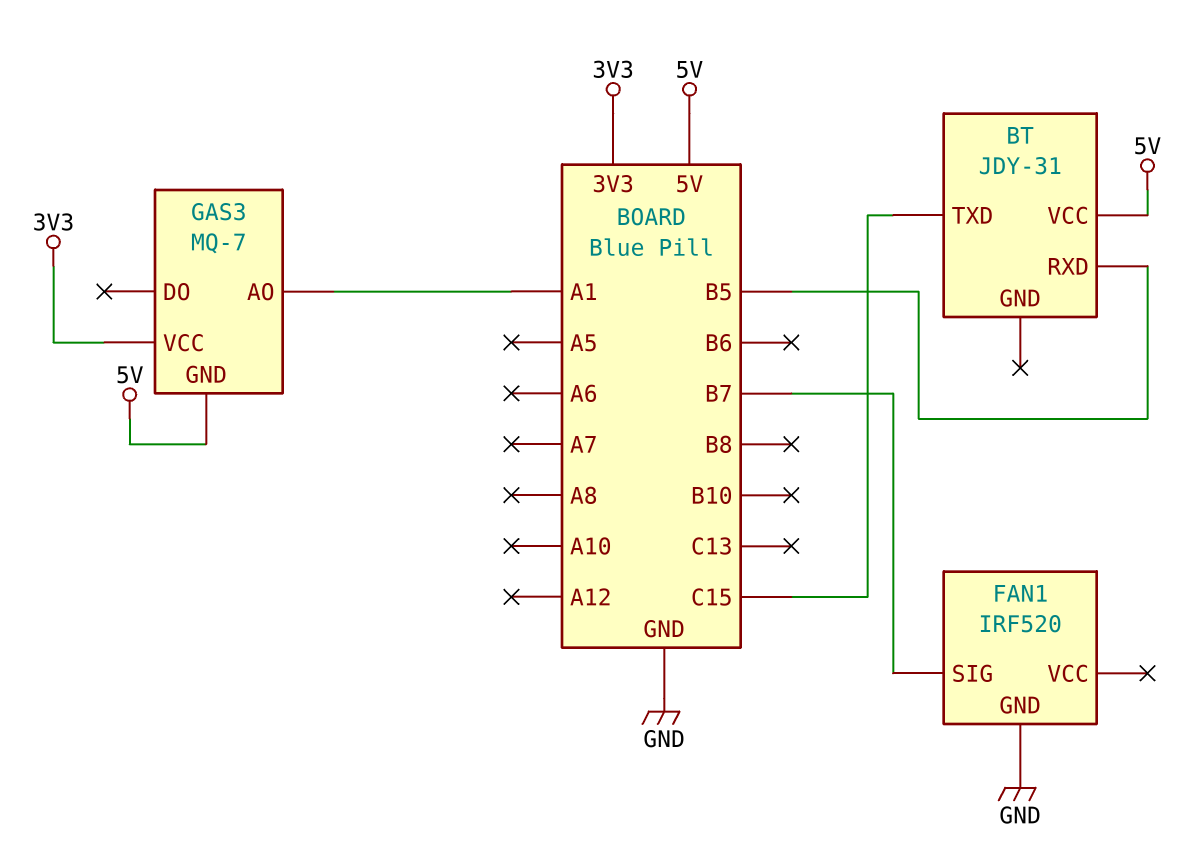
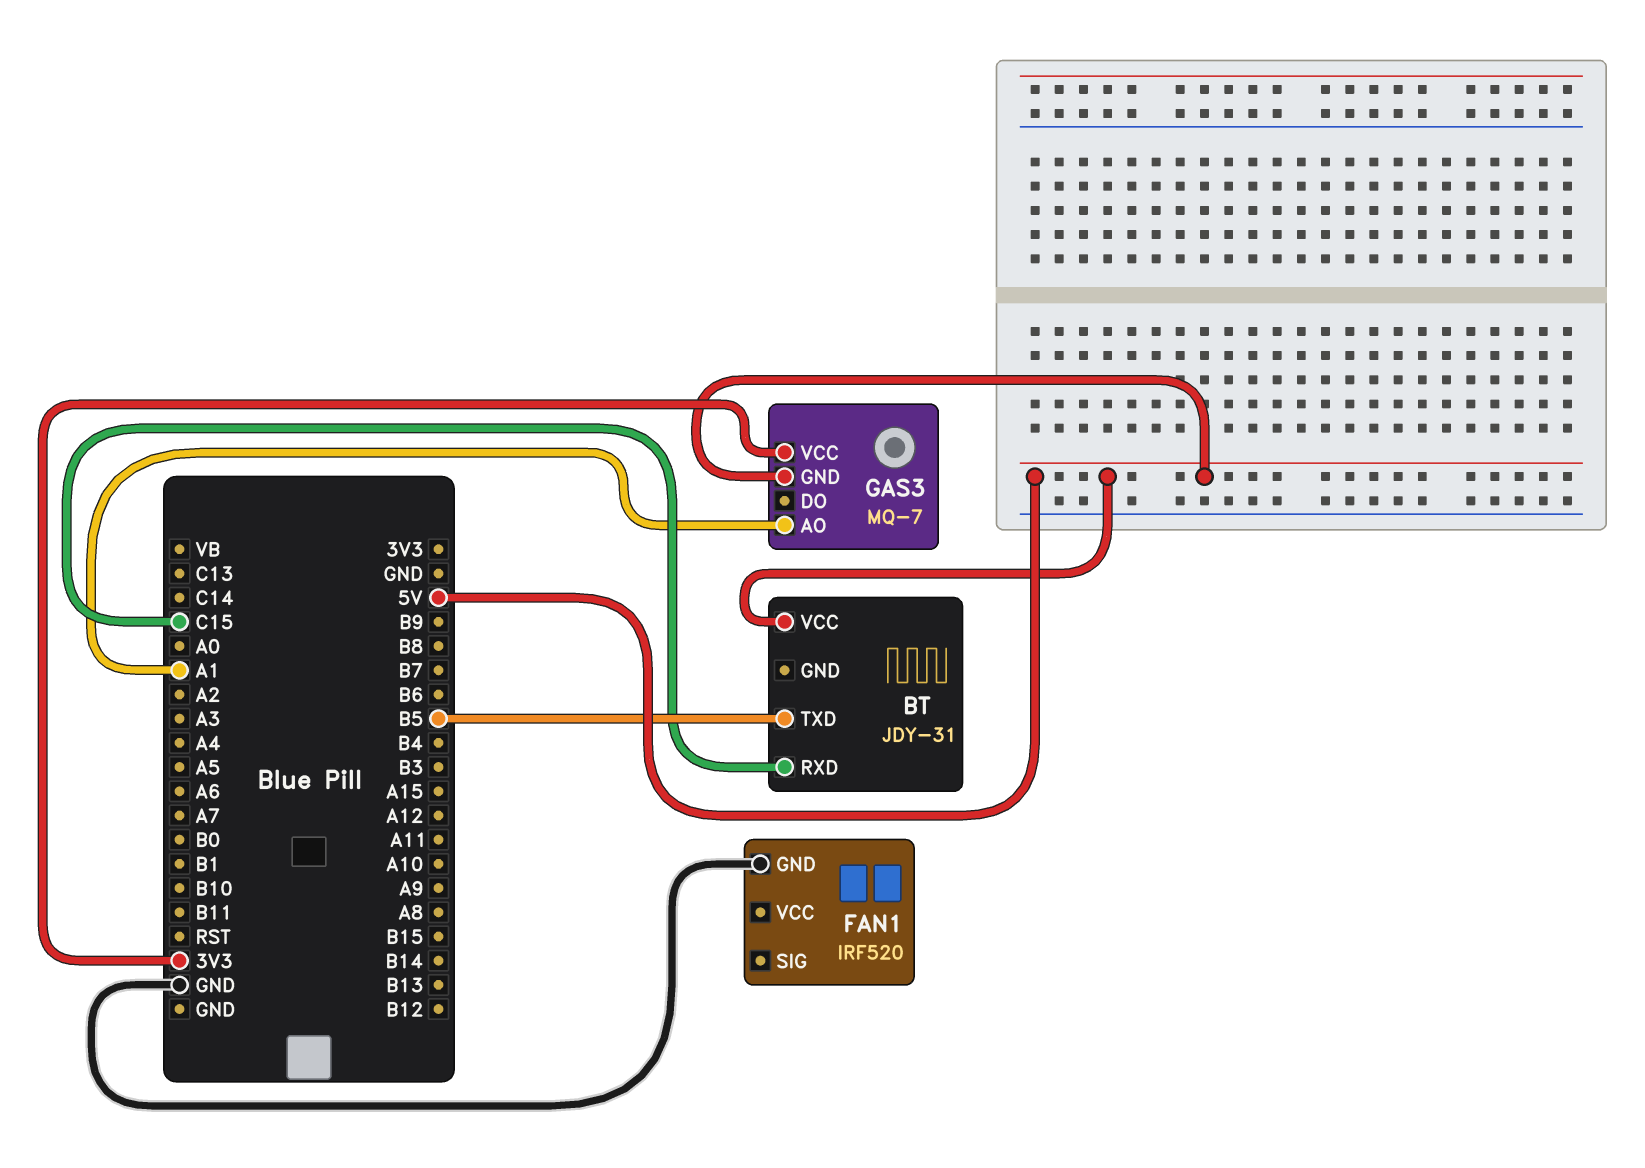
BT pin RXD: B5 -> C15
BT pin TXD: C15 -> B5
FAN1 pin SIG: B7 -> none

